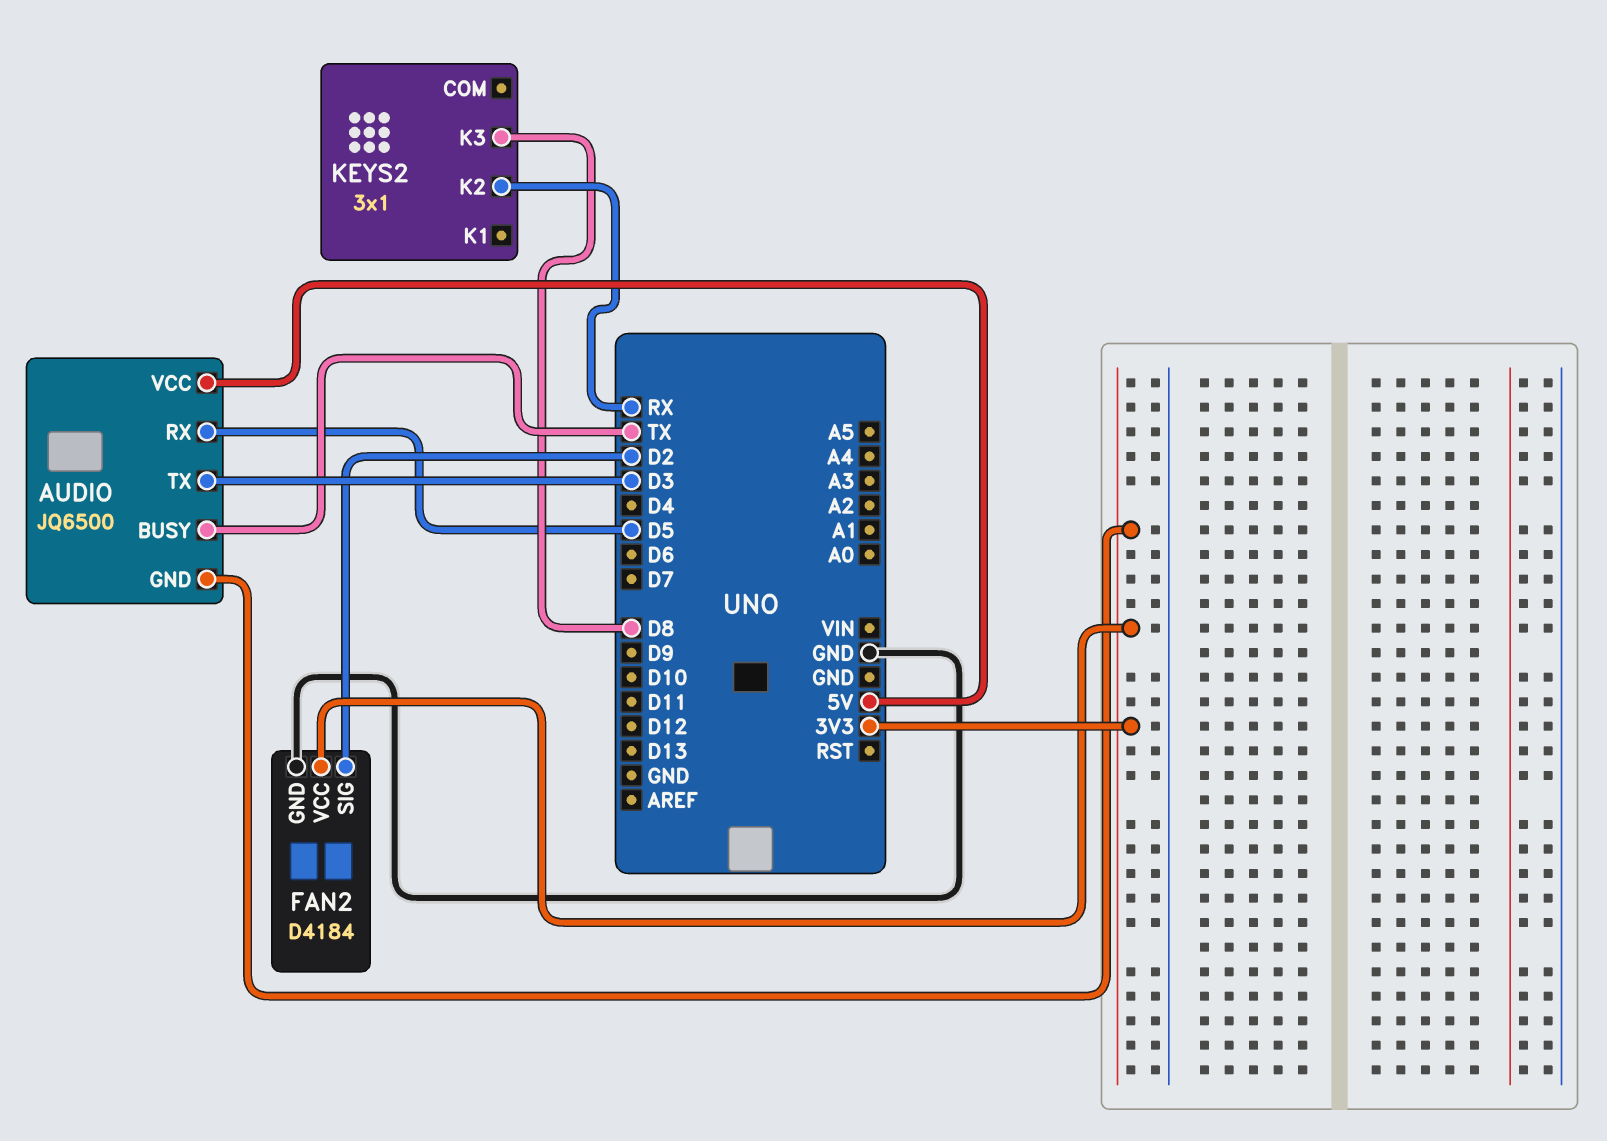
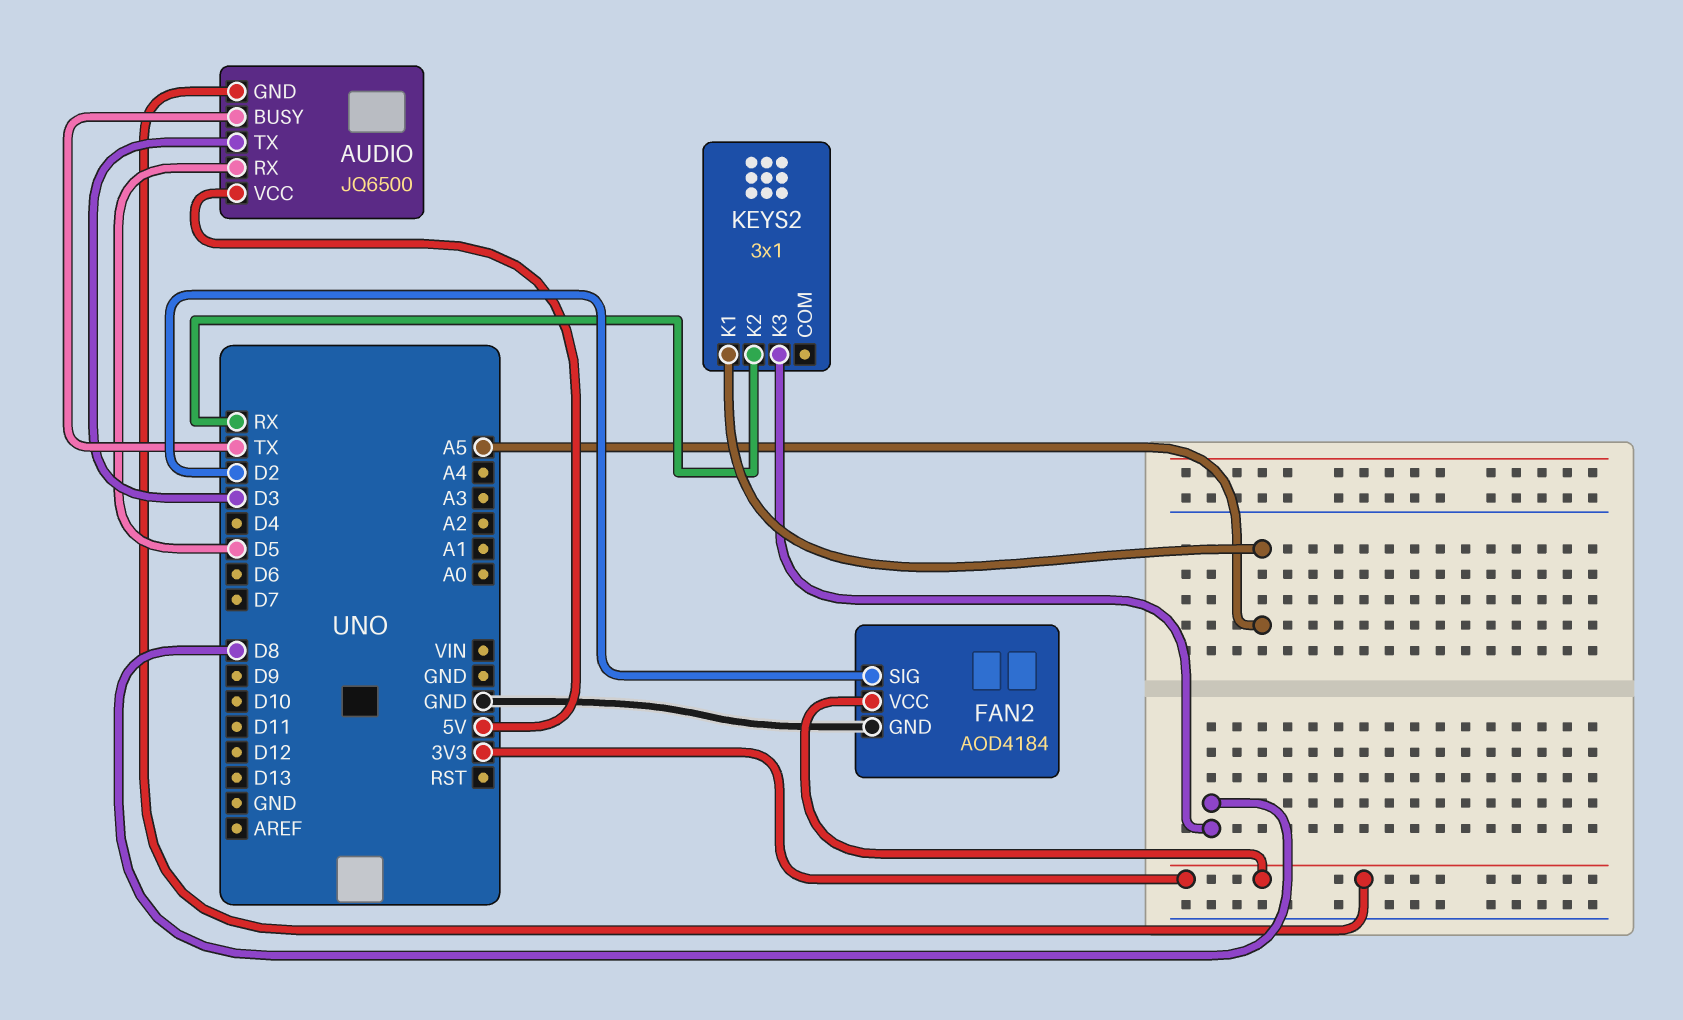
FAN2: D4184 -> AOD4184
KEYS2 pin K1: none -> A5

